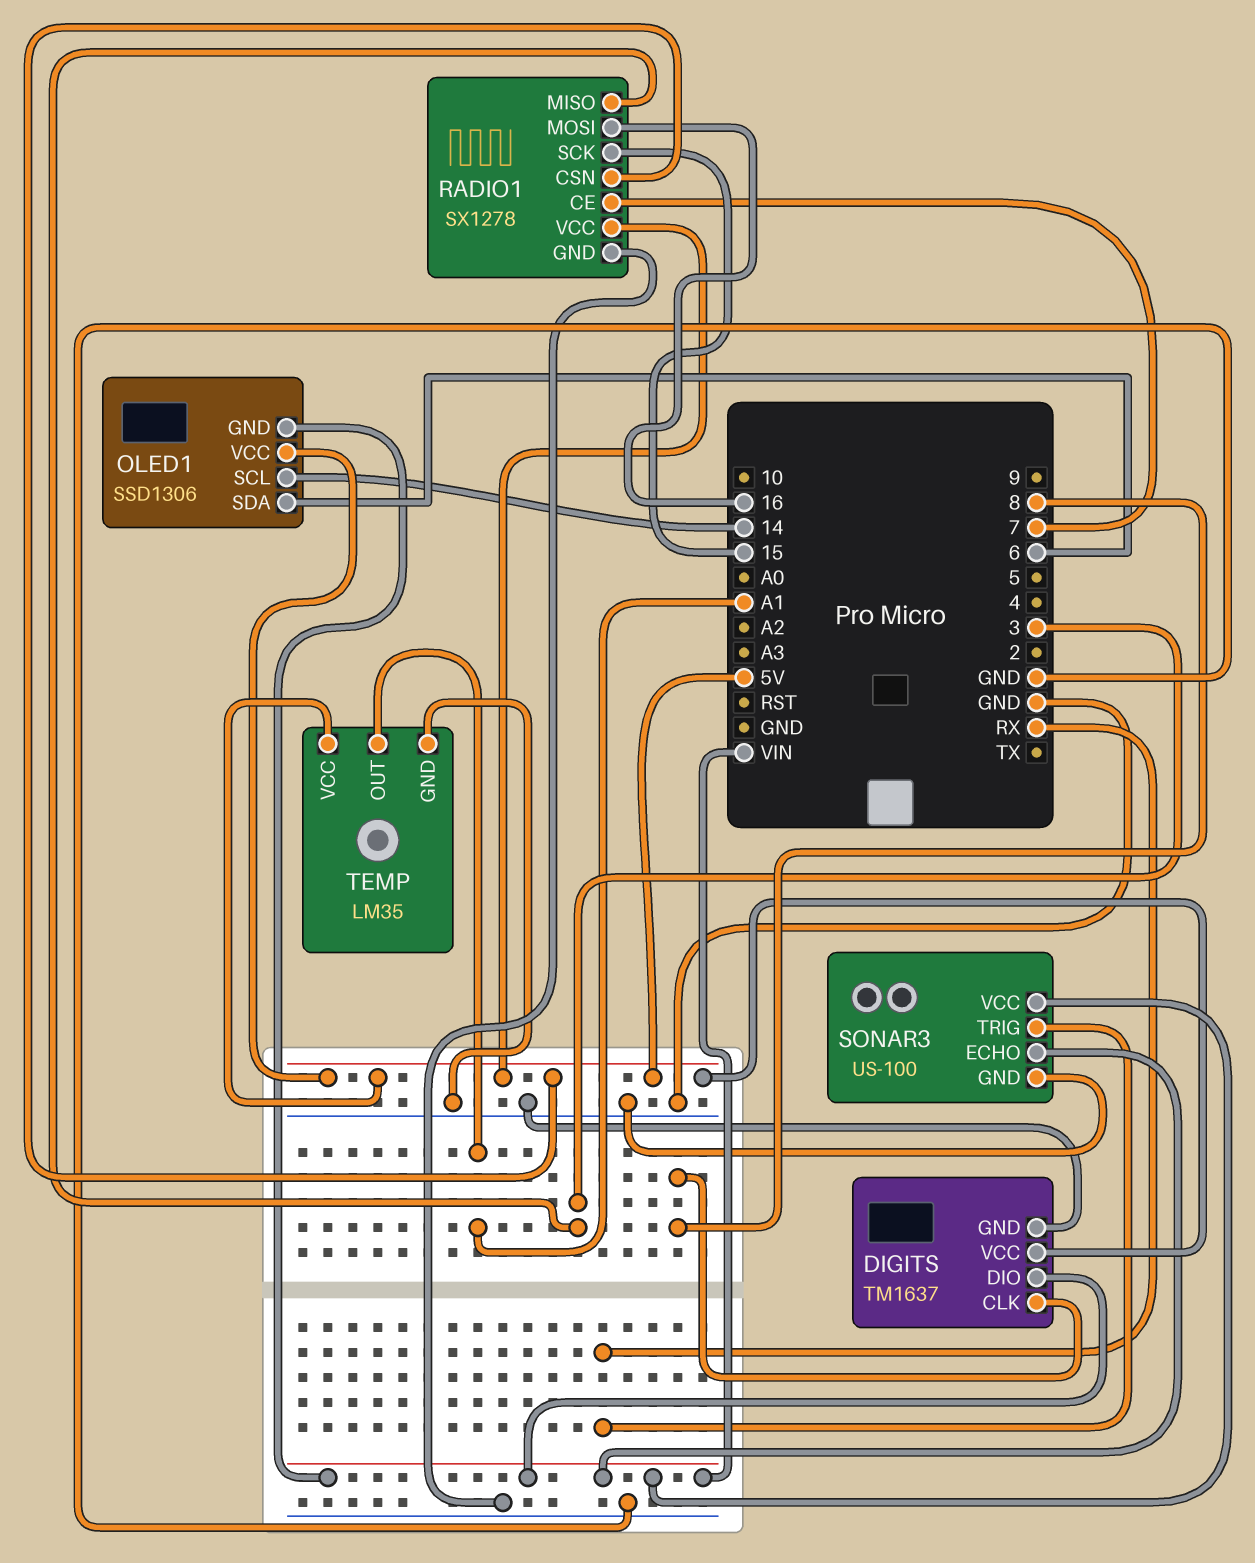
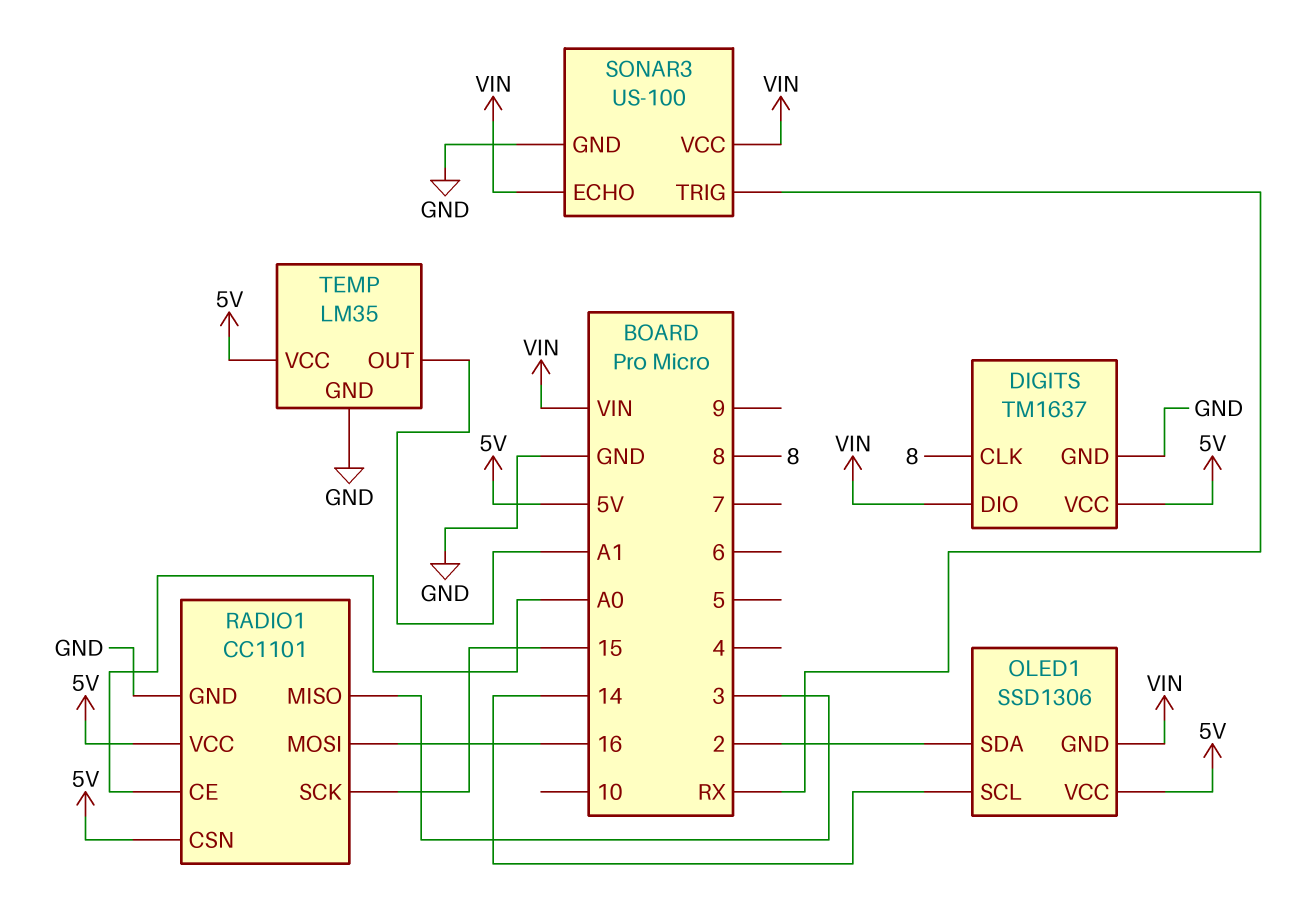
OLED1 pin SDA: 6 -> 2
RADIO1: SX1278 -> CC1101
RADIO1 pin CE: 7 -> A0

